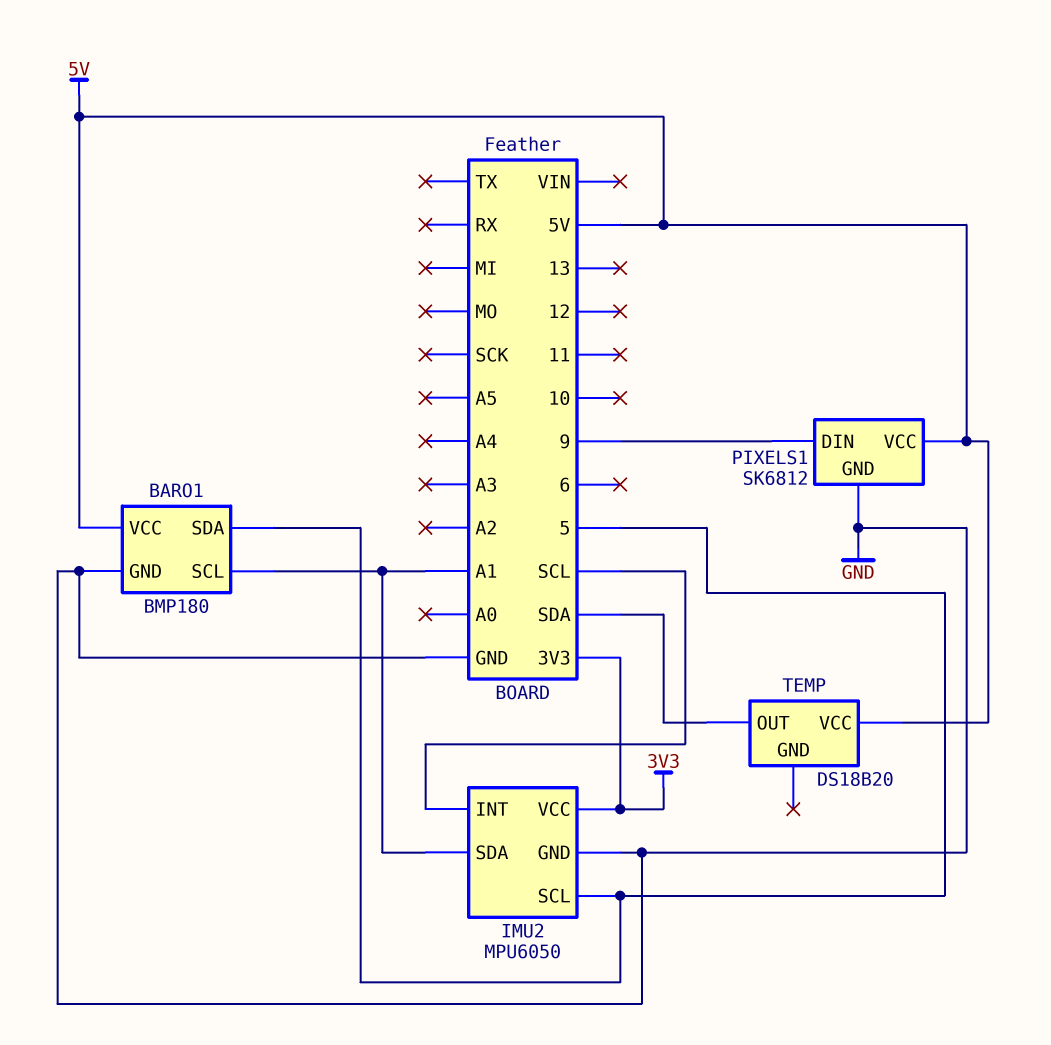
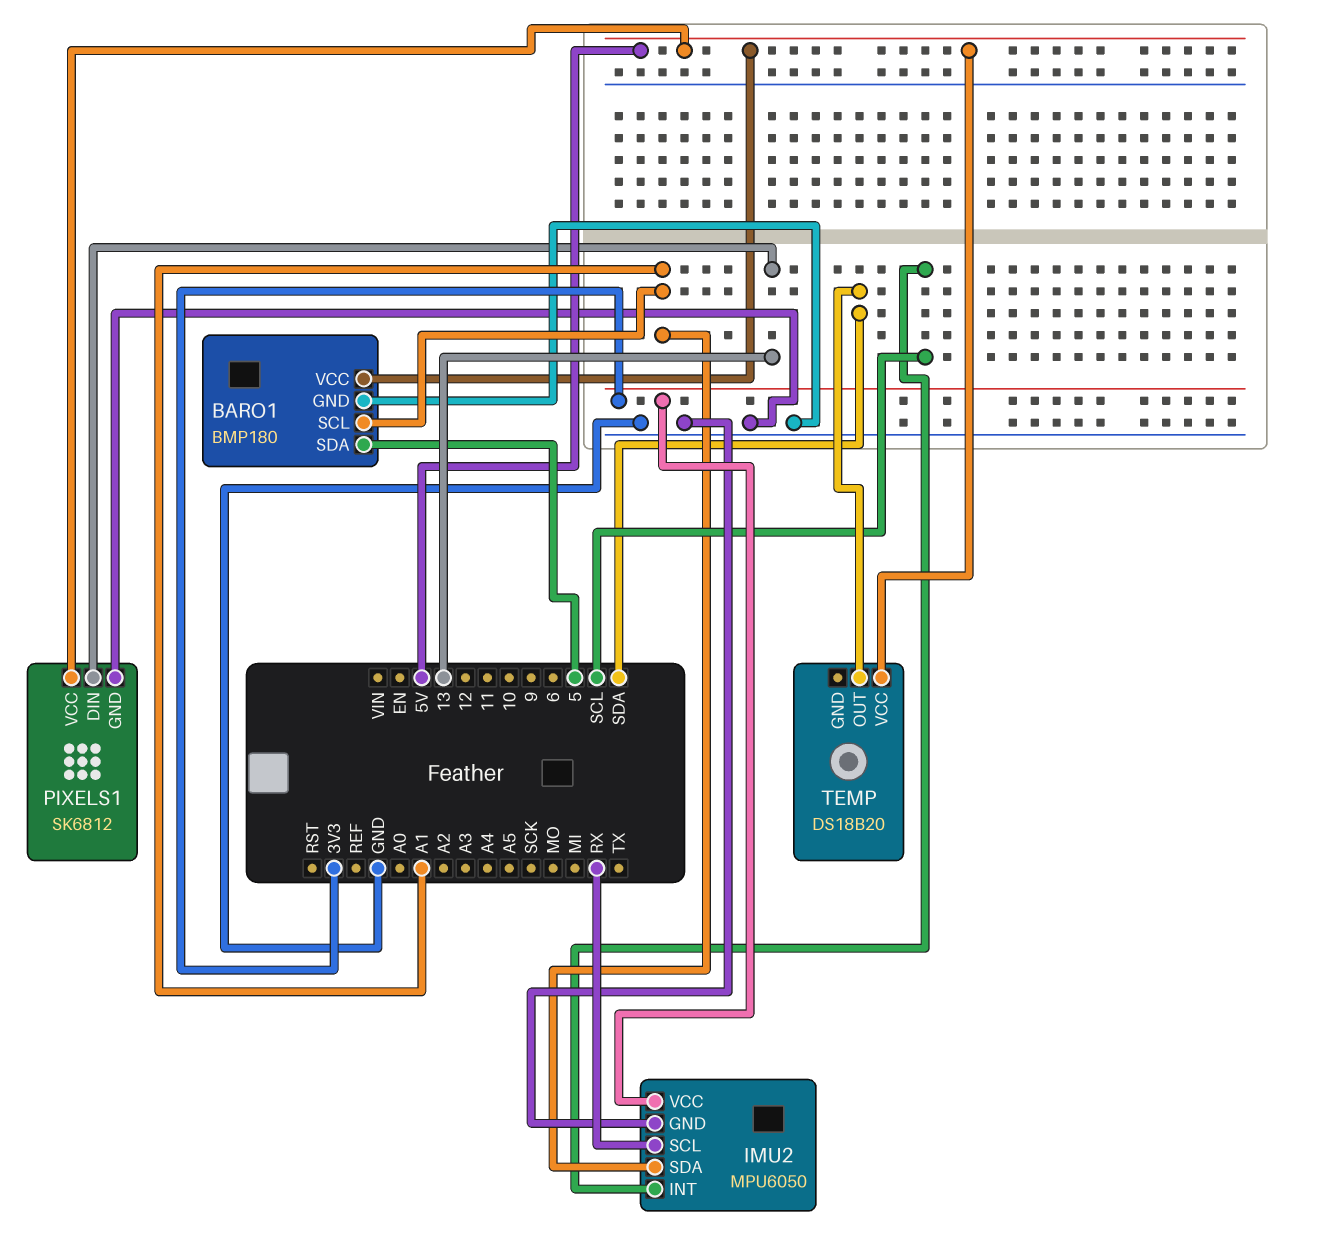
IMU2 pin SCL: 5 -> RX
PIXELS1 pin DIN: 9 -> 13

